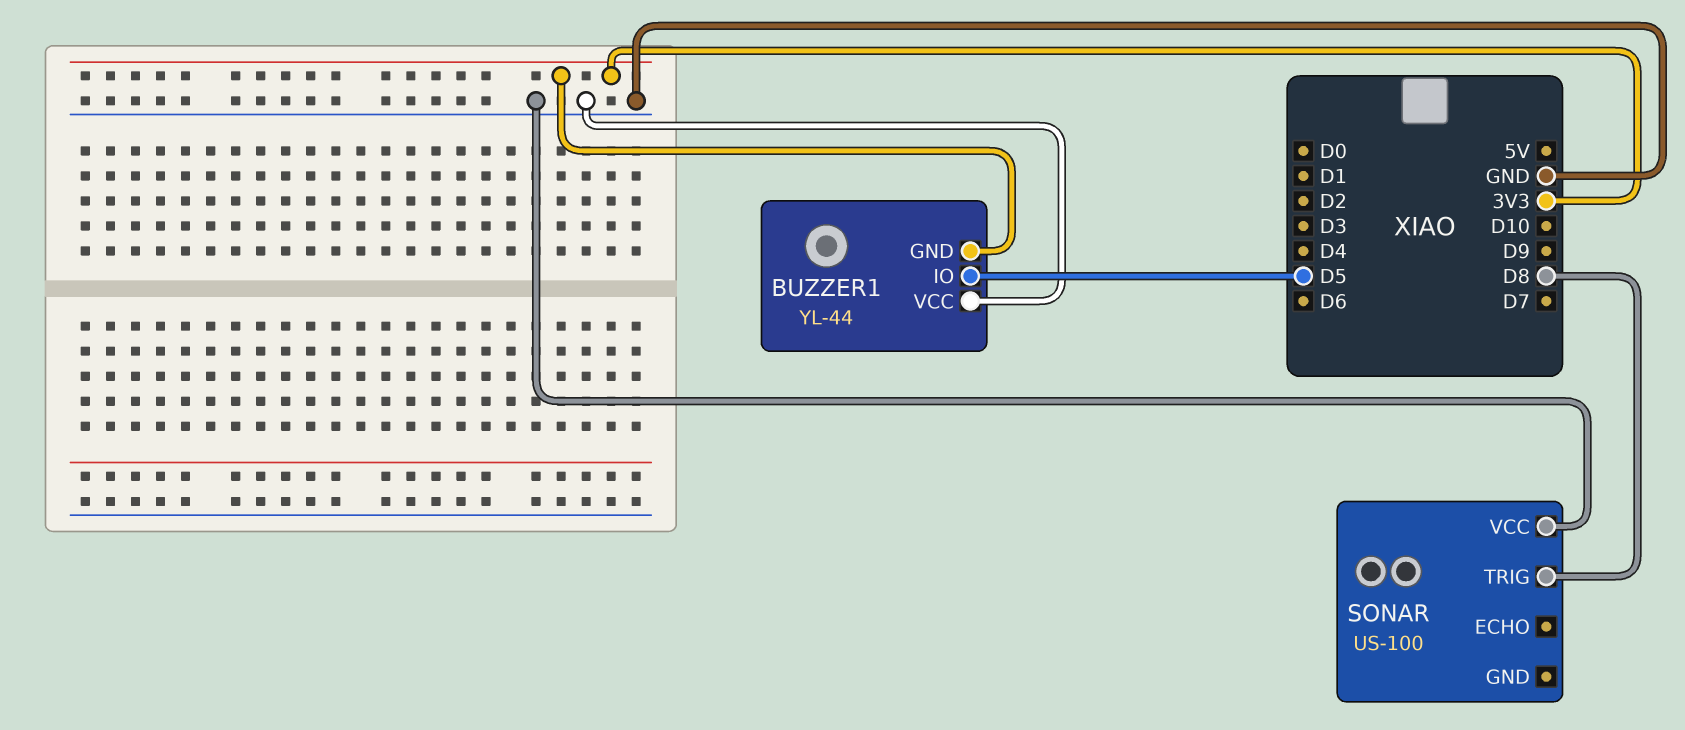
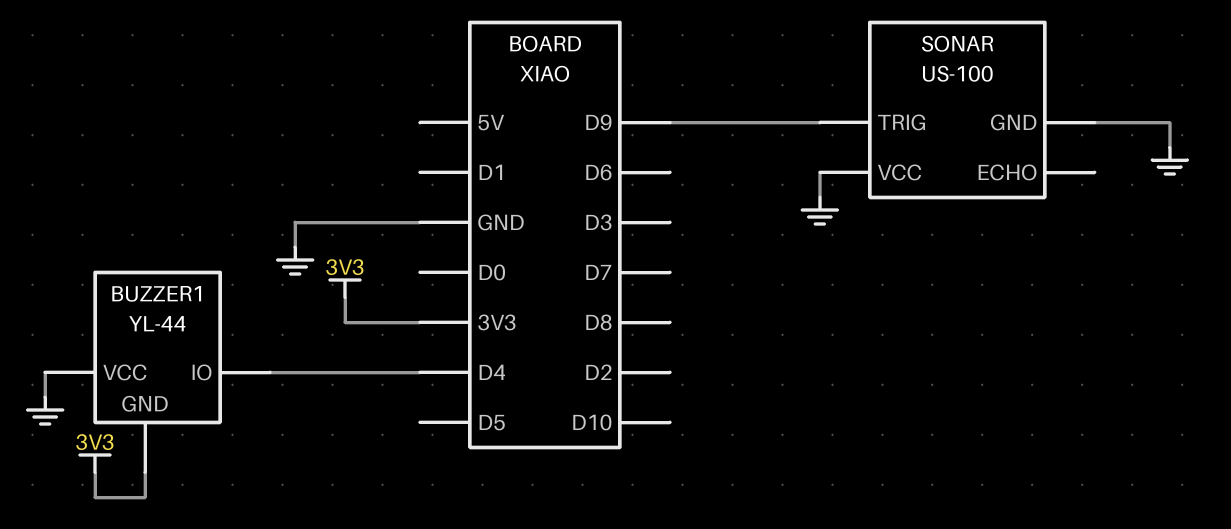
BUZZER1 pin IO: D5 -> D4
SONAR pin GND: none -> GND
SONAR pin TRIG: D8 -> D9

